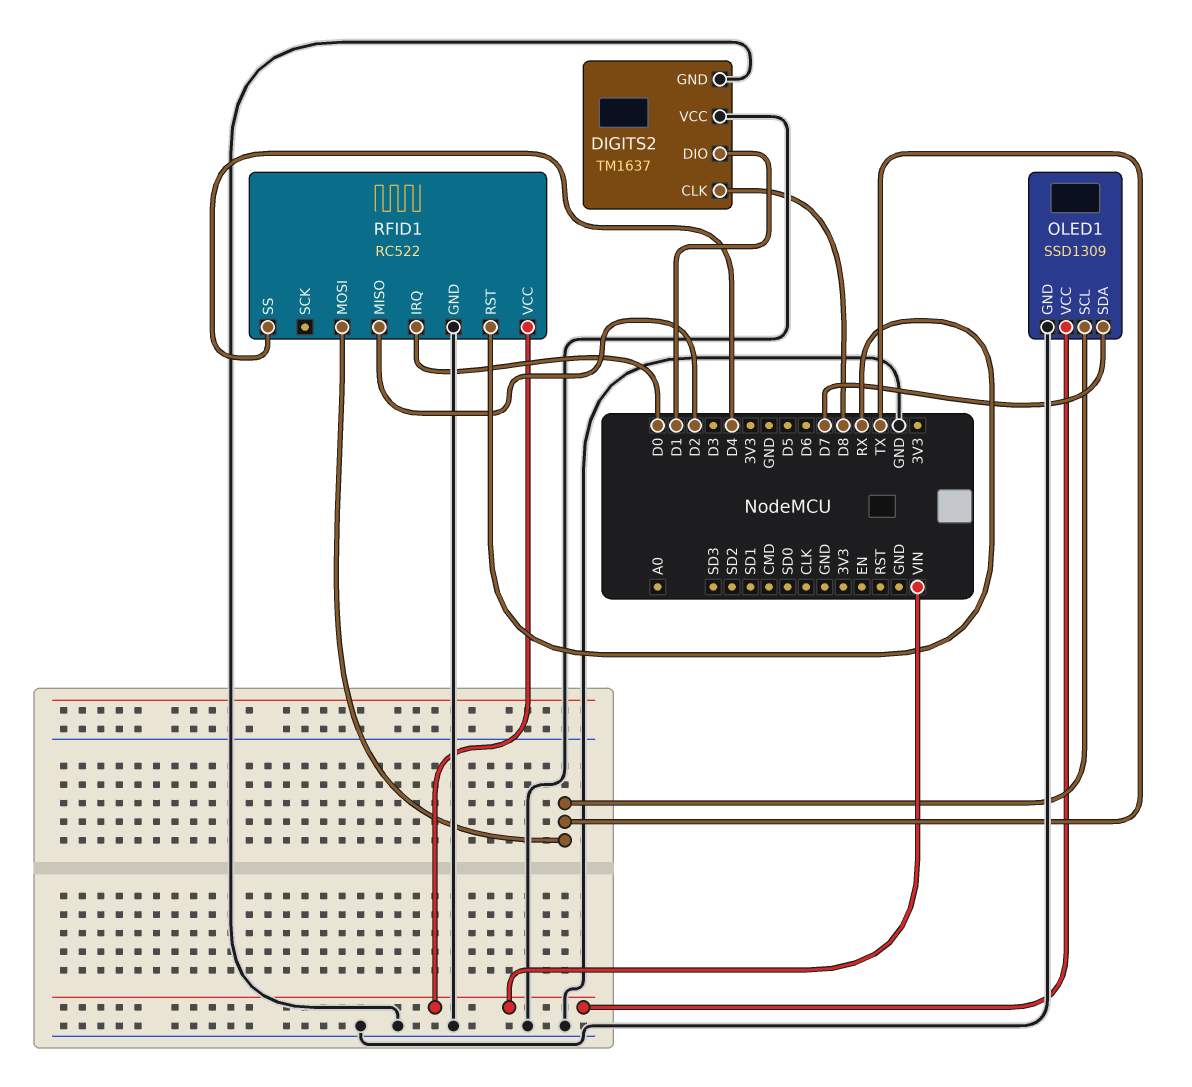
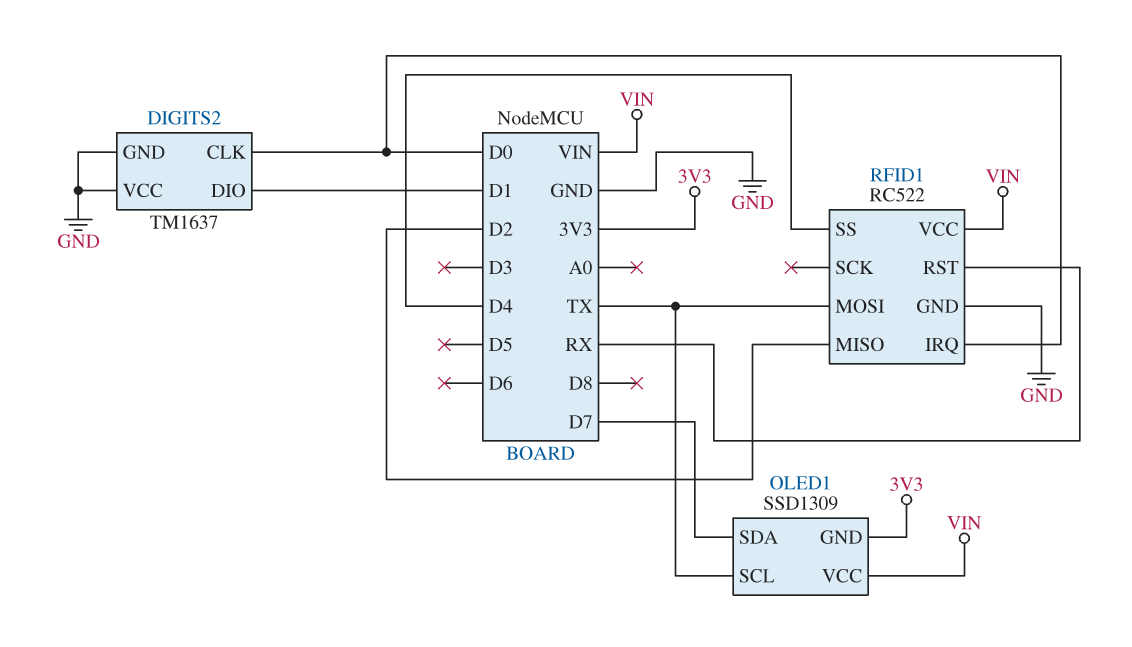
DIGITS2 pin CLK: D8 -> D0
OLED1 pin GND: GND -> 3V3

